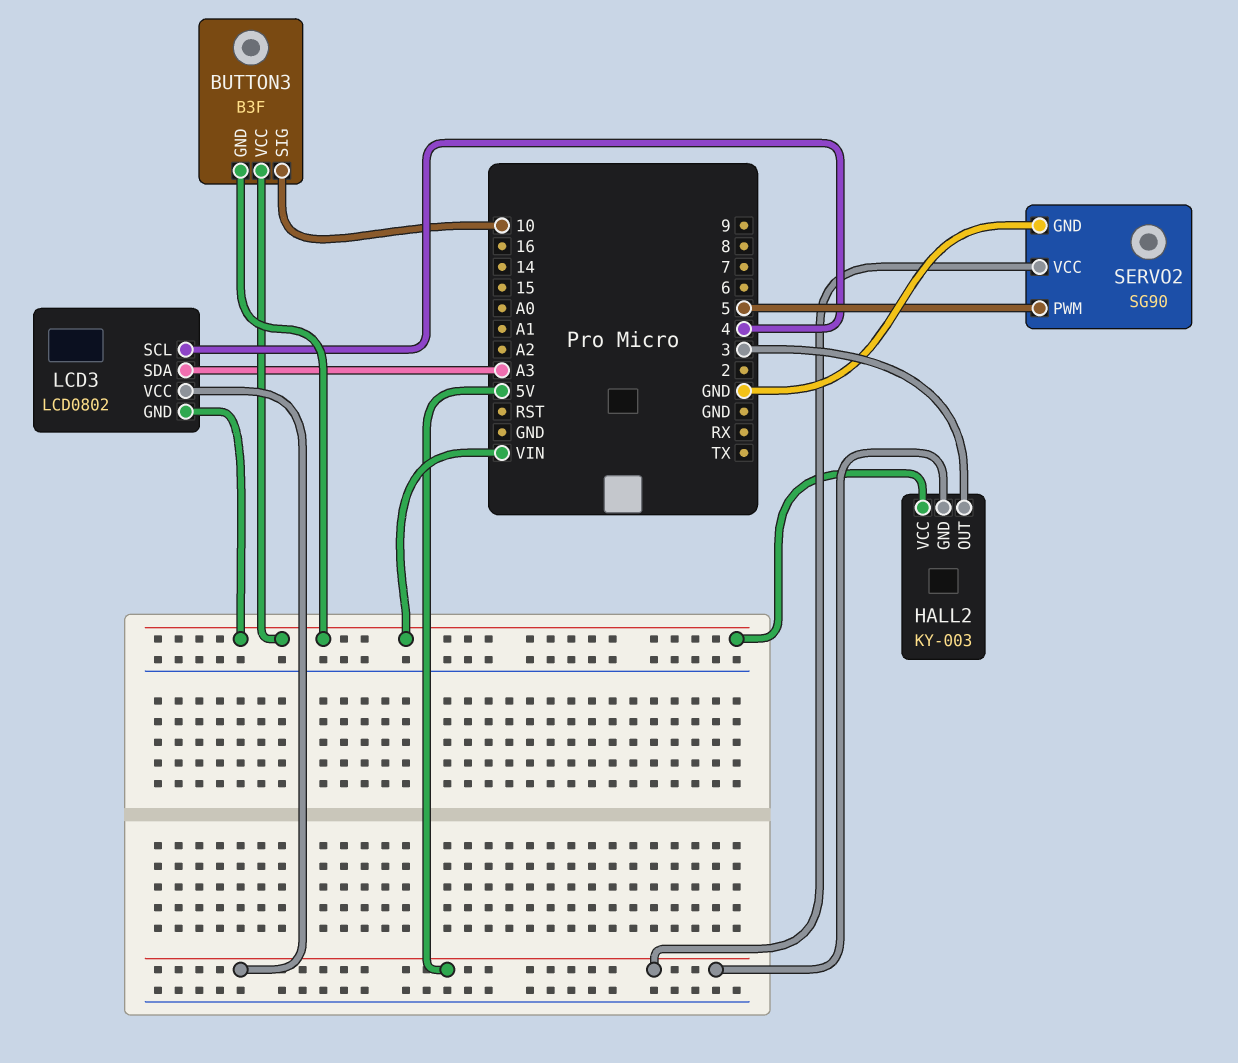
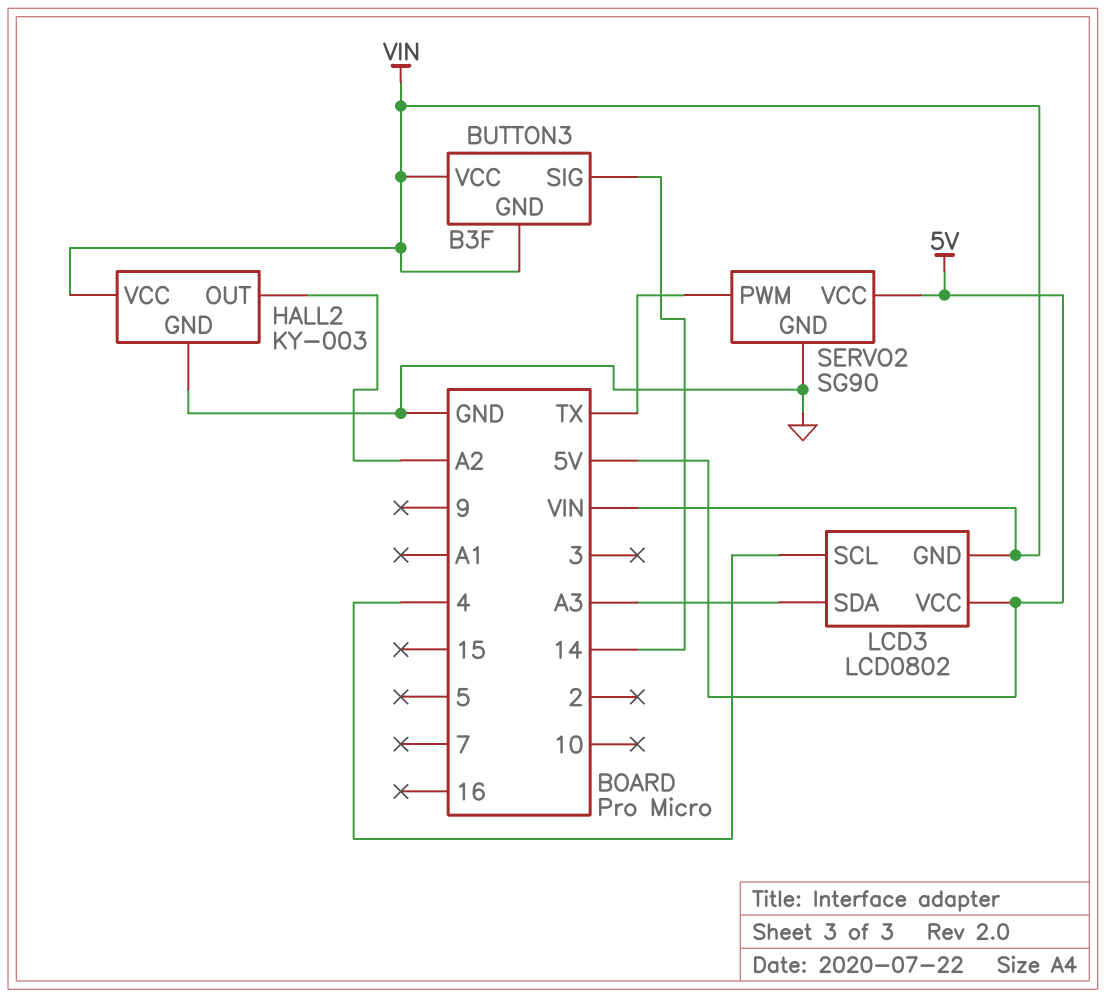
BUTTON3 pin SIG: 10 -> 14
HALL2 pin GND: 5V -> GND
HALL2 pin OUT: 3 -> A2
SERVO2 pin PWM: 5 -> TX

